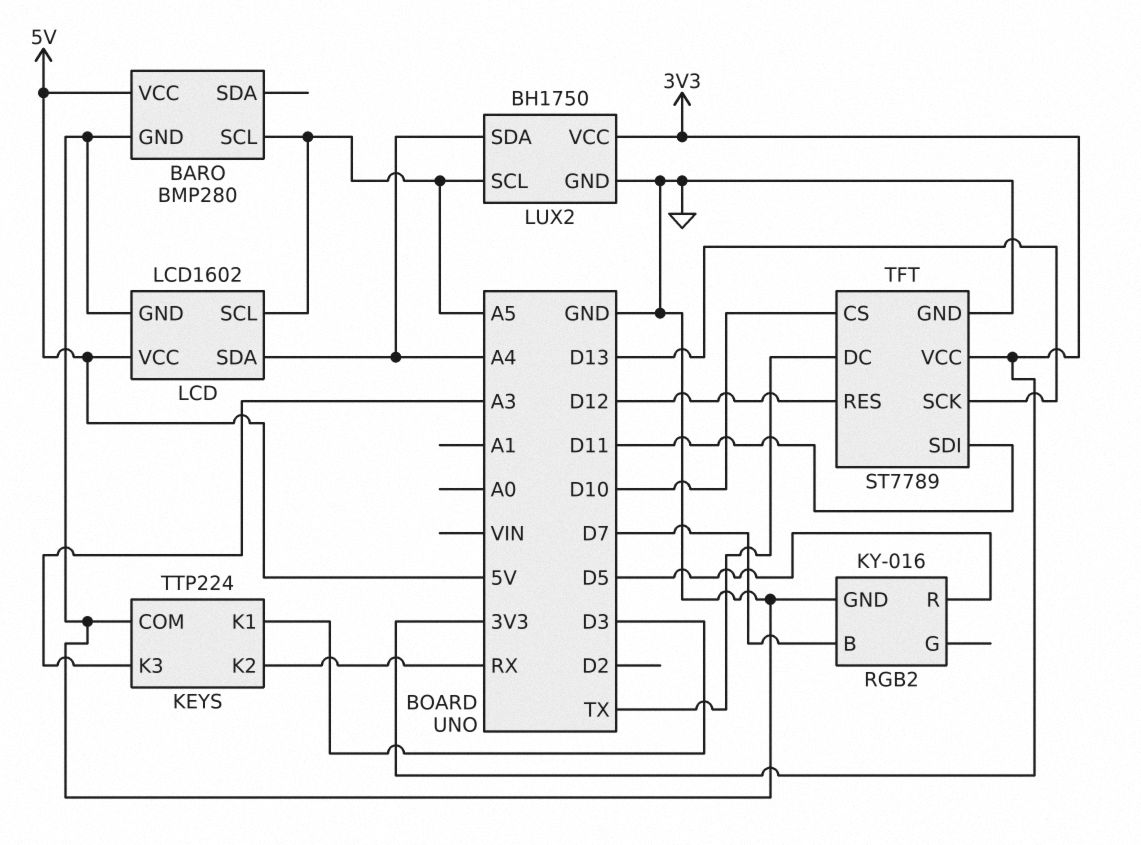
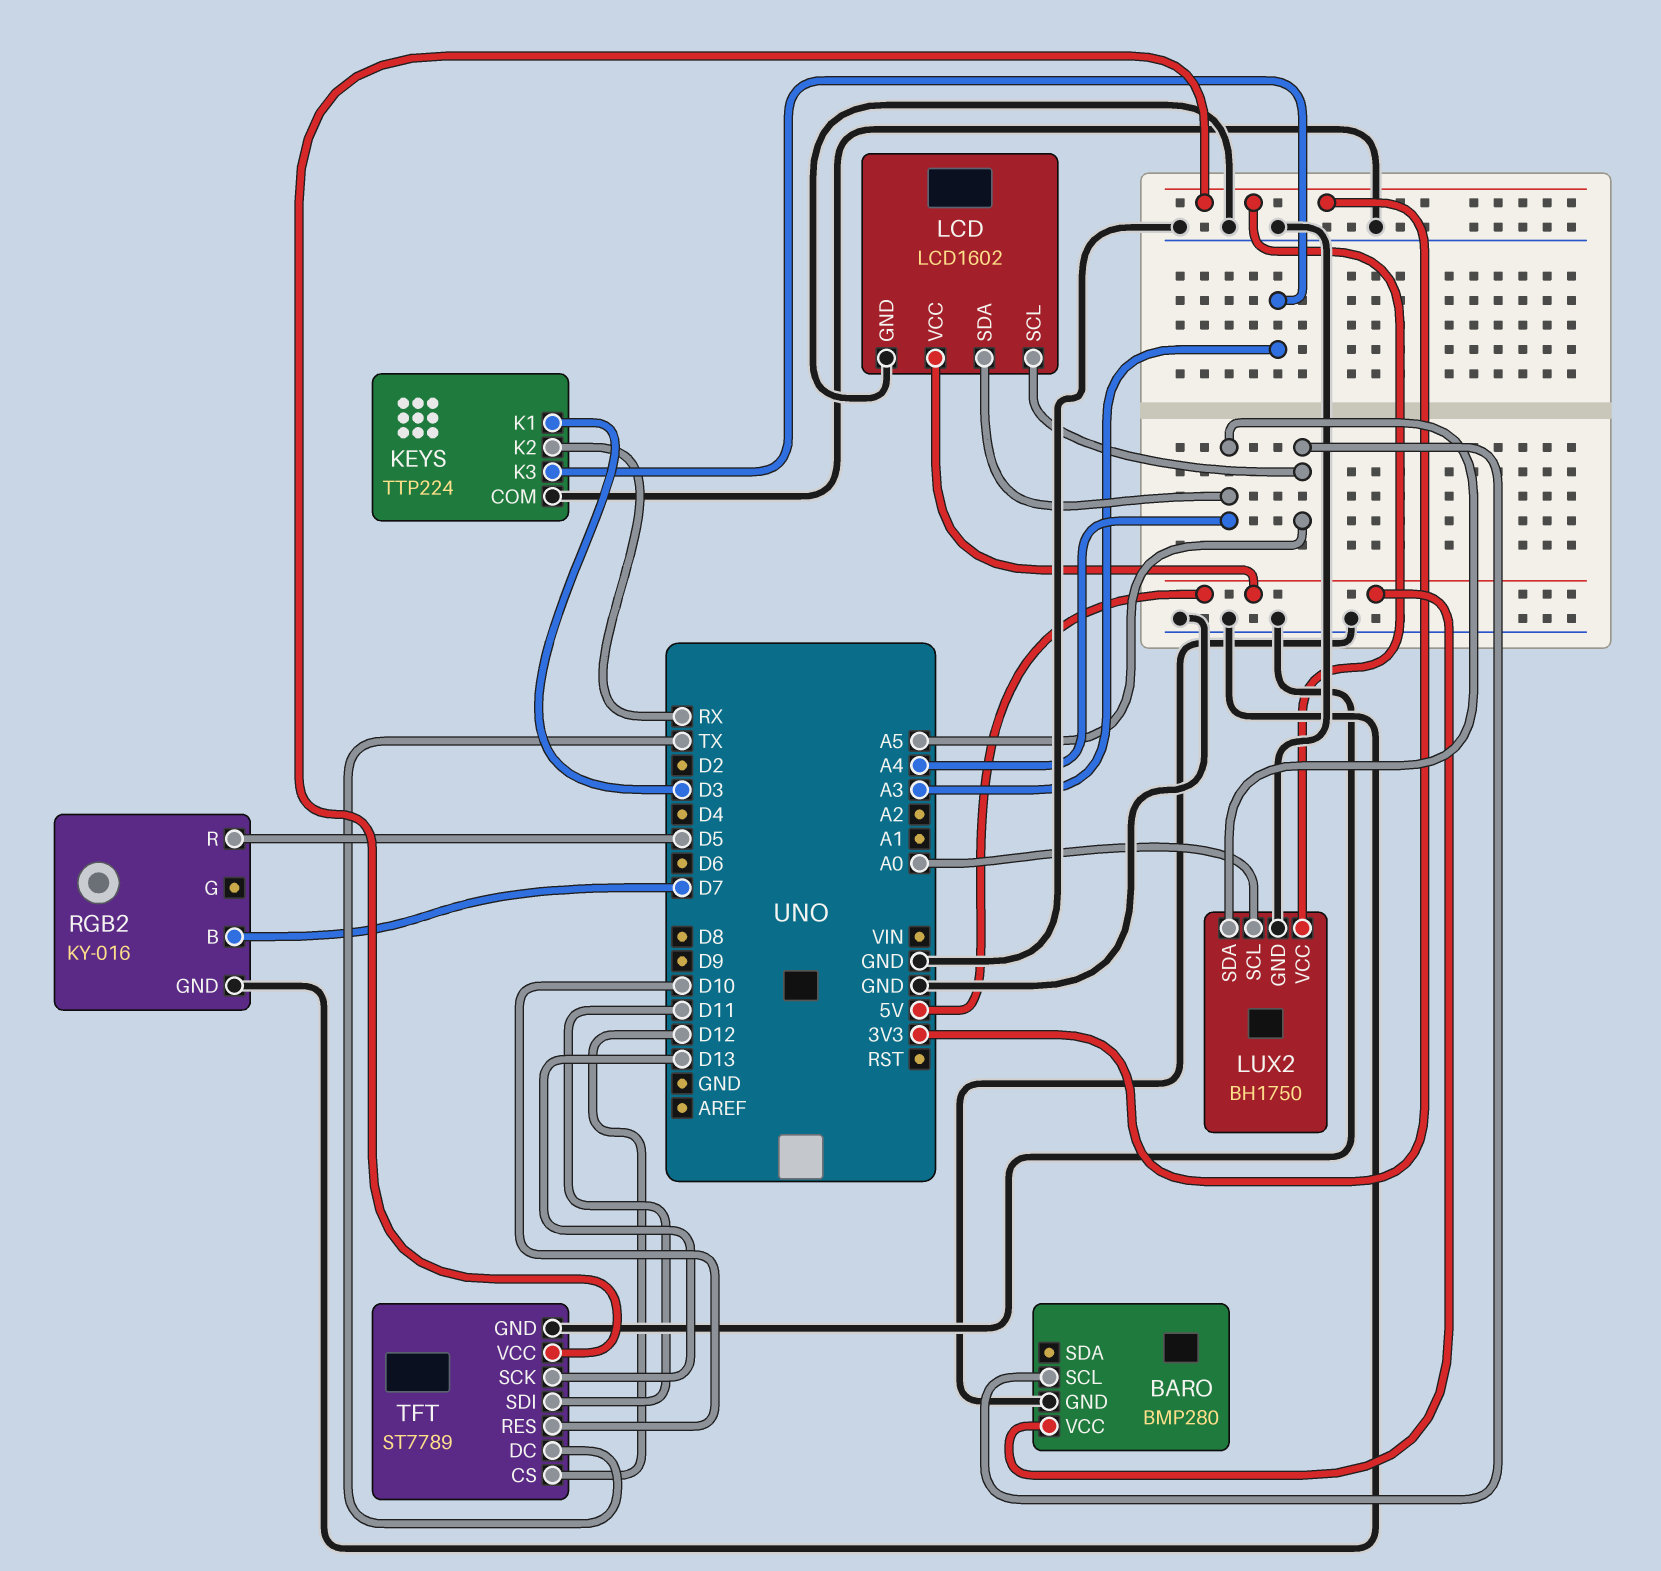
LUX2 pin SCL: A5 -> A0
TFT pin CS: D10 -> D12
TFT pin RES: D12 -> D10

